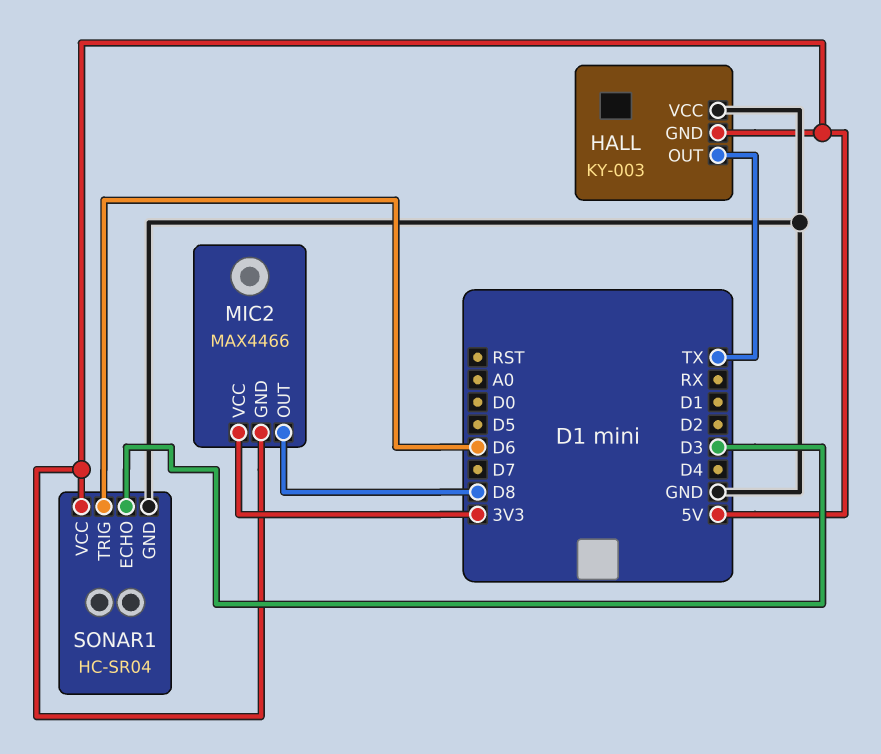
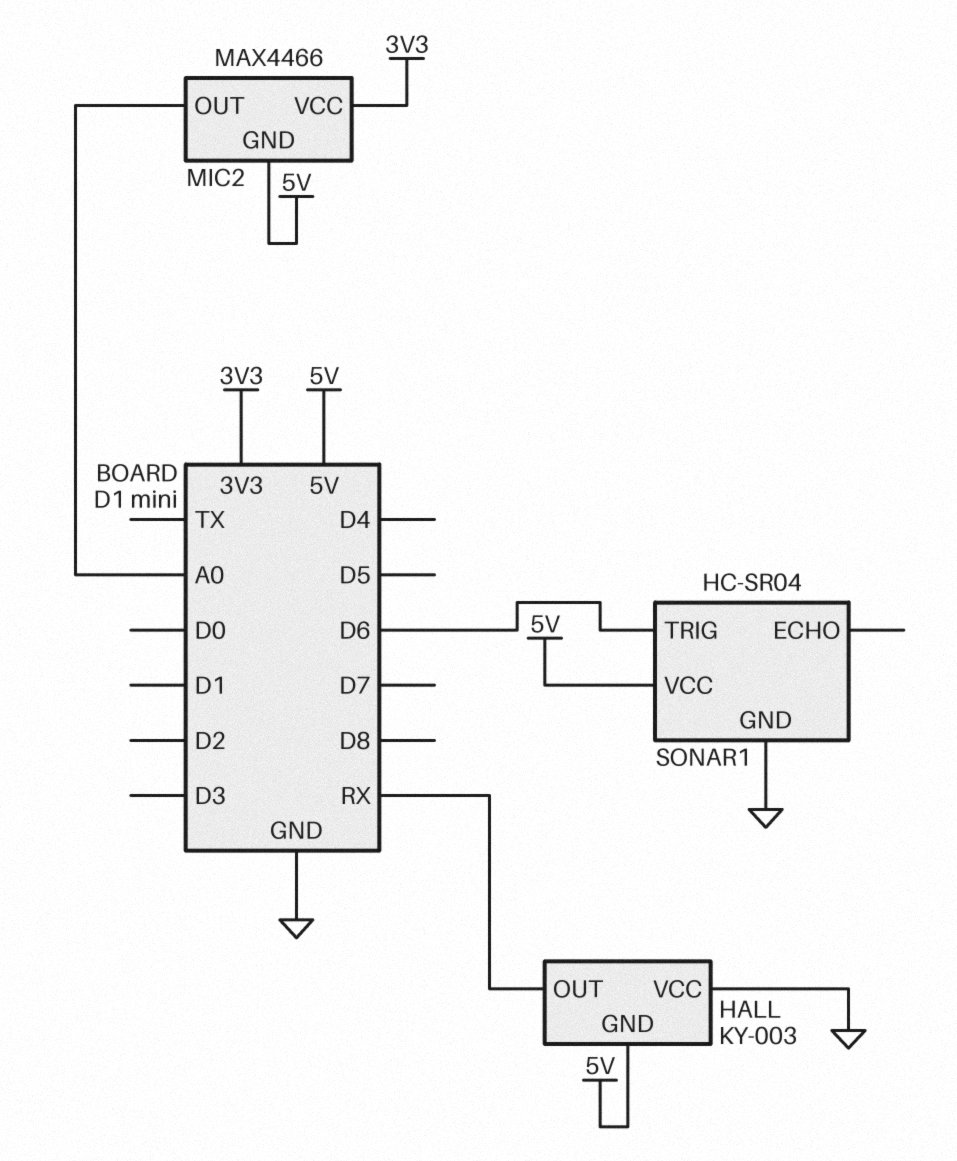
HALL pin OUT: TX -> RX
MIC2 pin OUT: D8 -> A0
SONAR1 pin ECHO: D3 -> none

